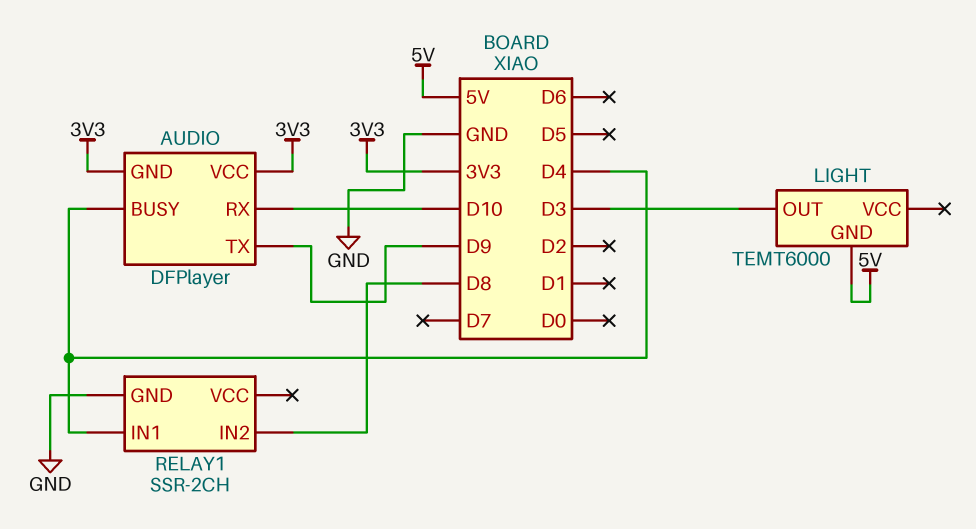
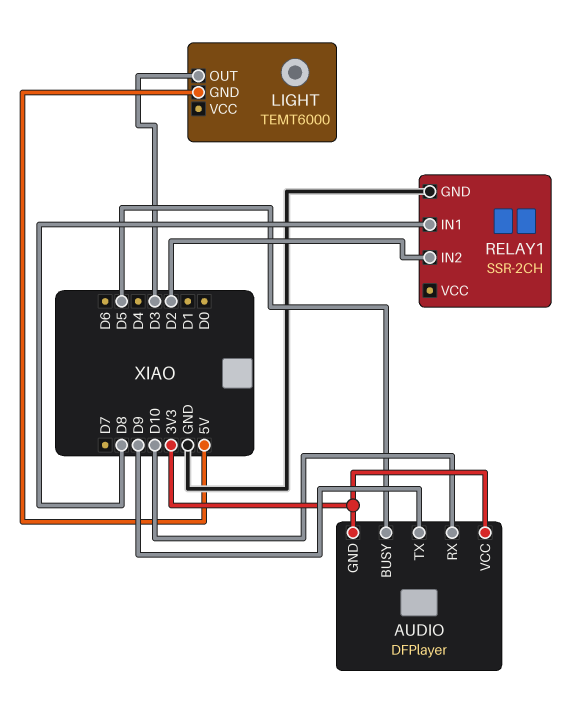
AUDIO pin BUSY: D4 -> D5
RELAY1 pin IN1: D4 -> D8
RELAY1 pin IN2: D8 -> D2

